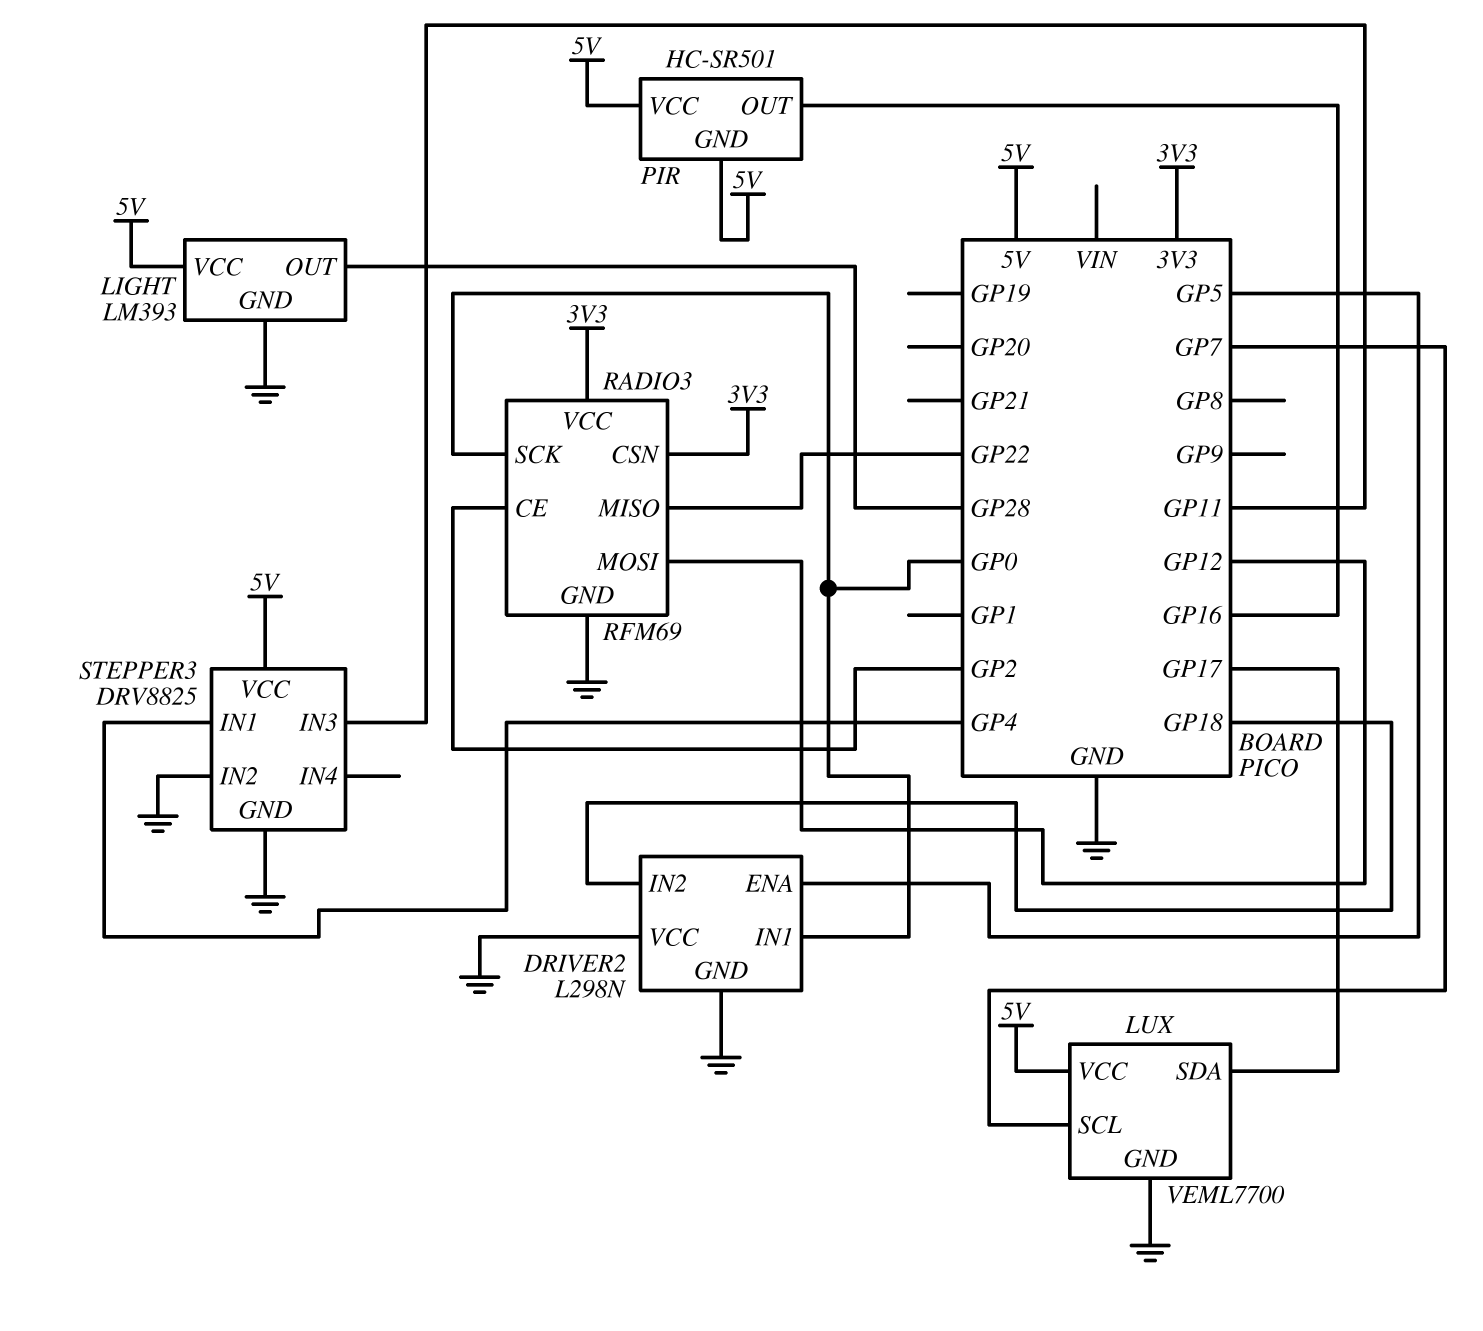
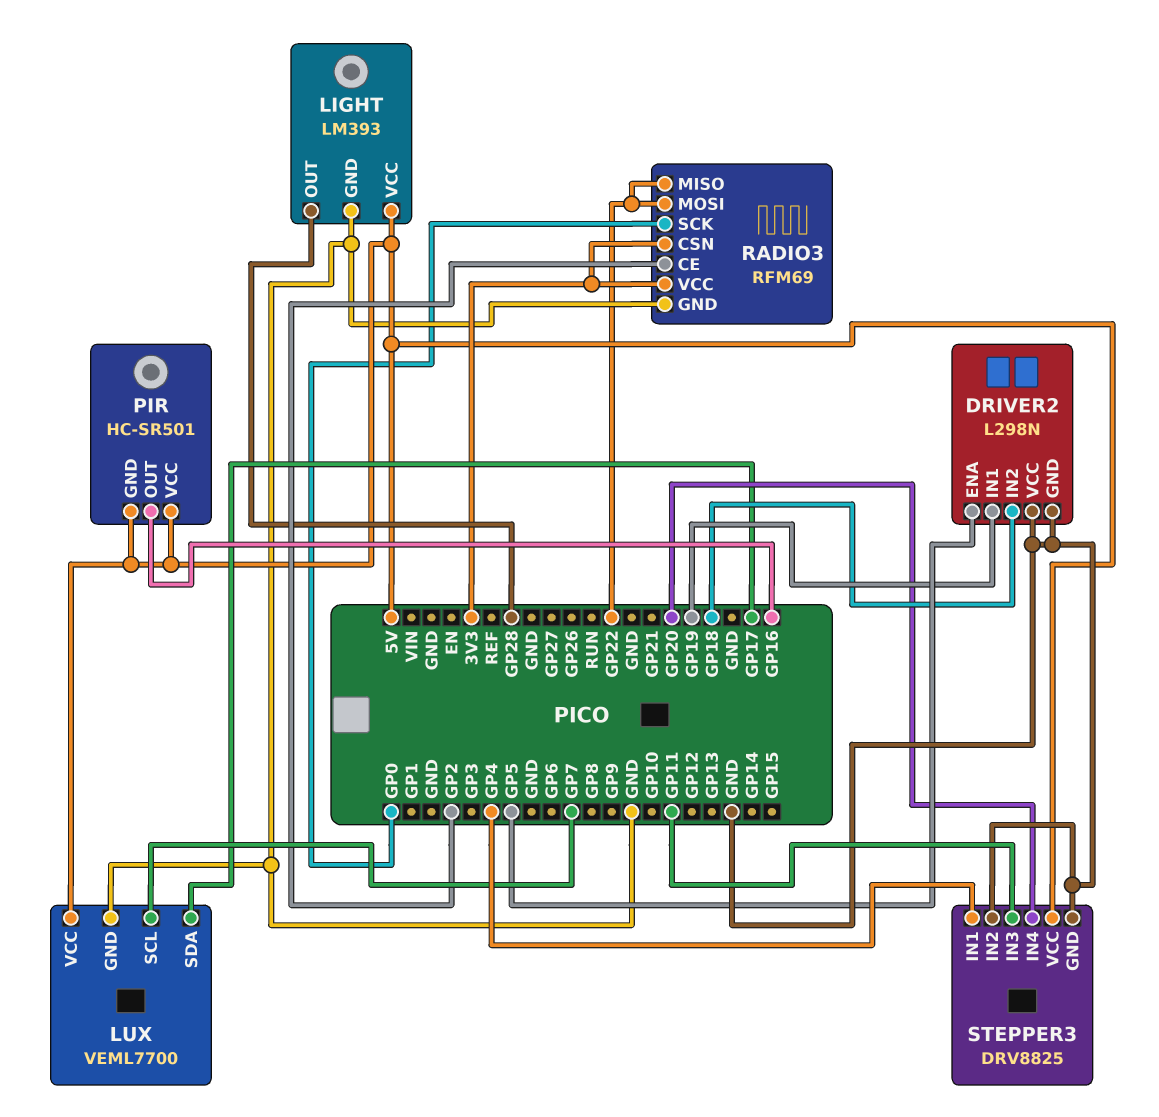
DRIVER2 pin IN1: GP0 -> GP19
RADIO3 pin MOSI: GP12 -> GP22
STEPPER3 pin IN4: none -> GP20

